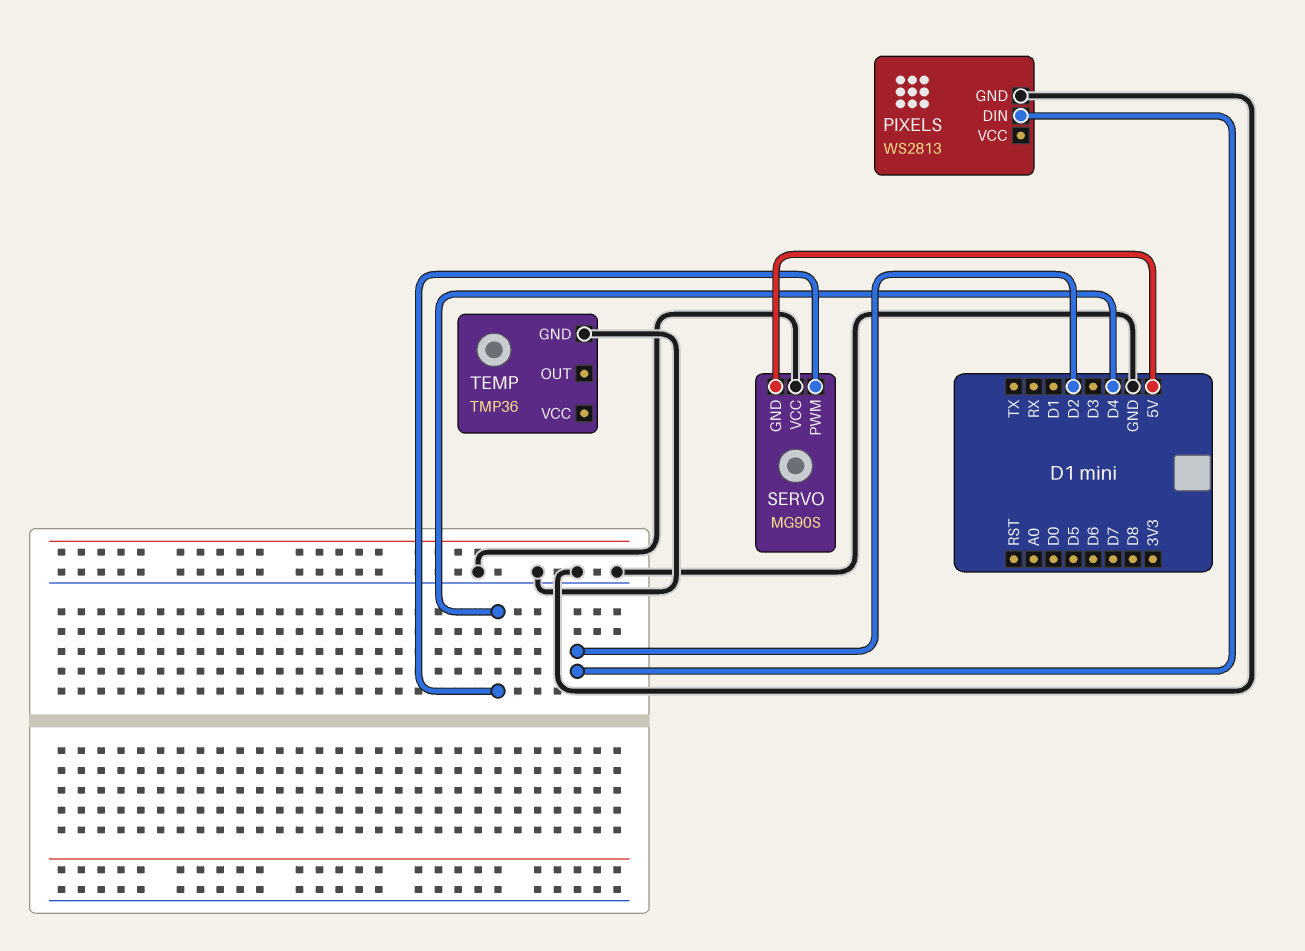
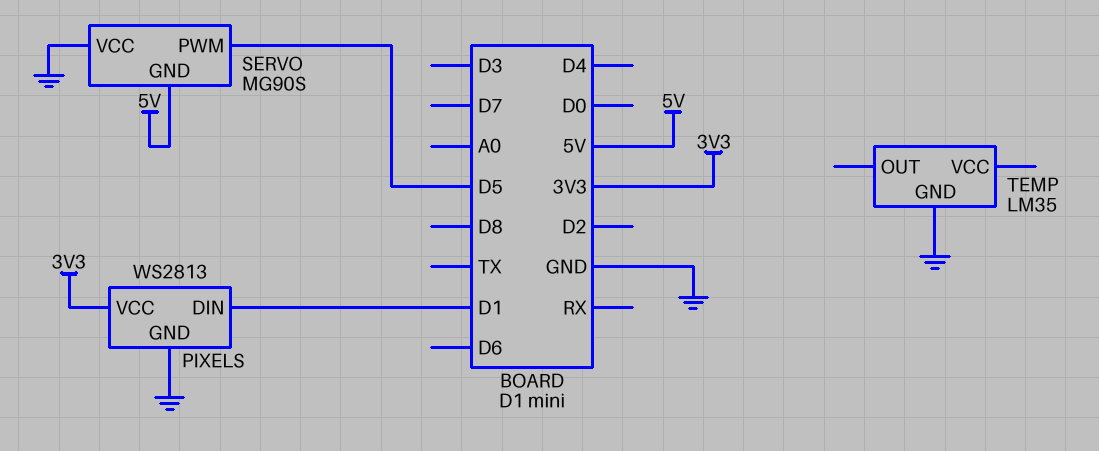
PIXELS pin DIN: D2 -> D1
PIXELS pin VCC: none -> 3V3
SERVO pin PWM: D4 -> D5
TEMP: TMP36 -> LM35

